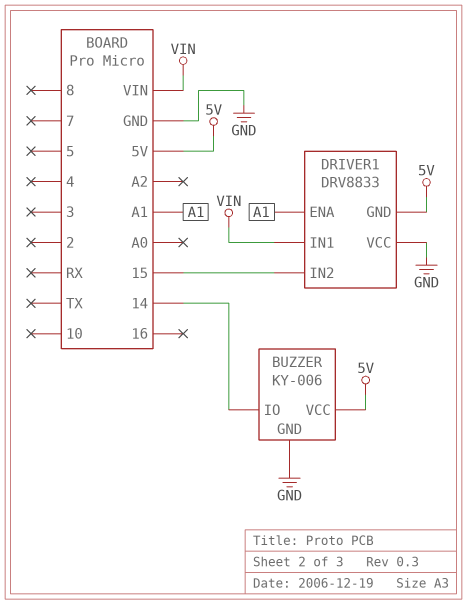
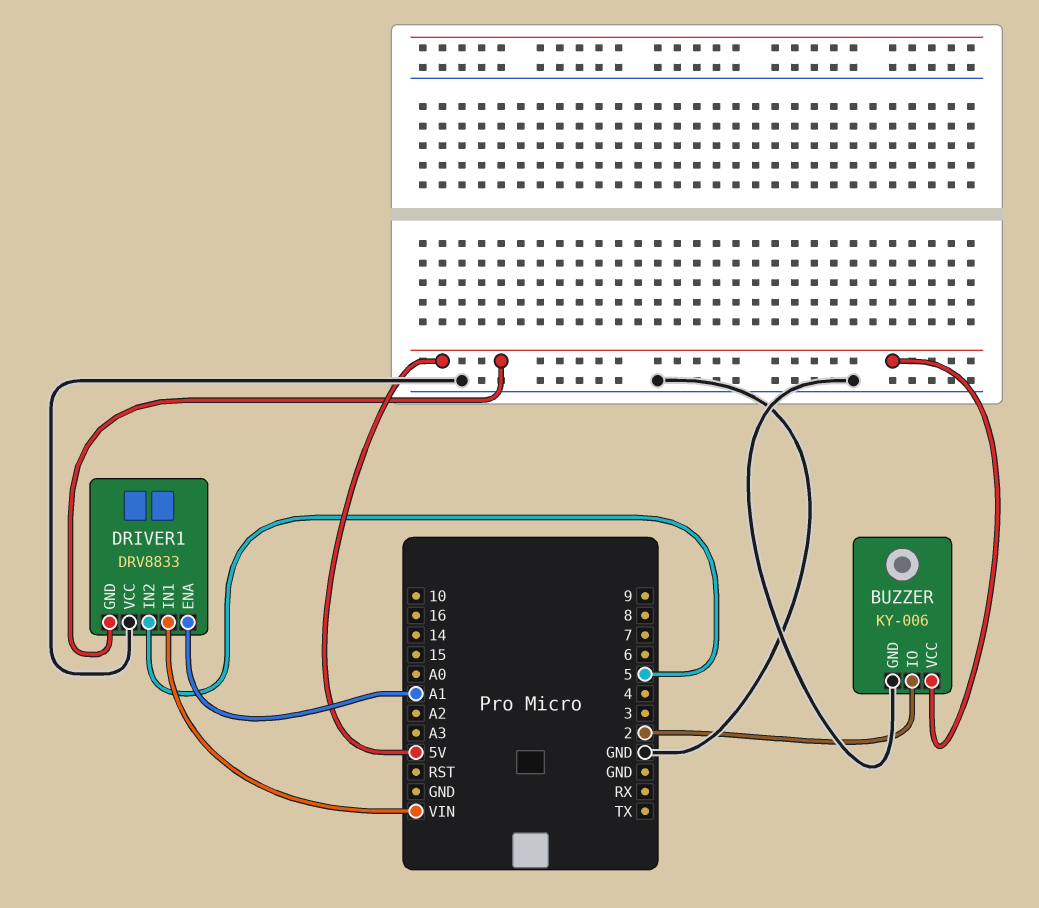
BUZZER pin IO: 14 -> 2
DRIVER1 pin IN2: 15 -> 5

